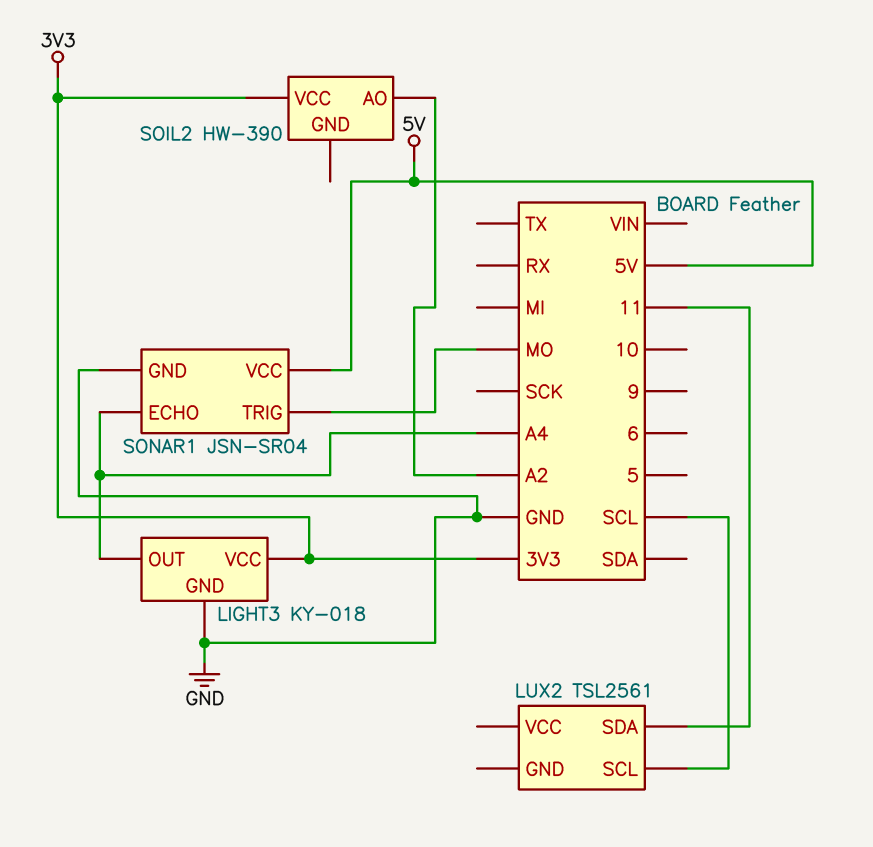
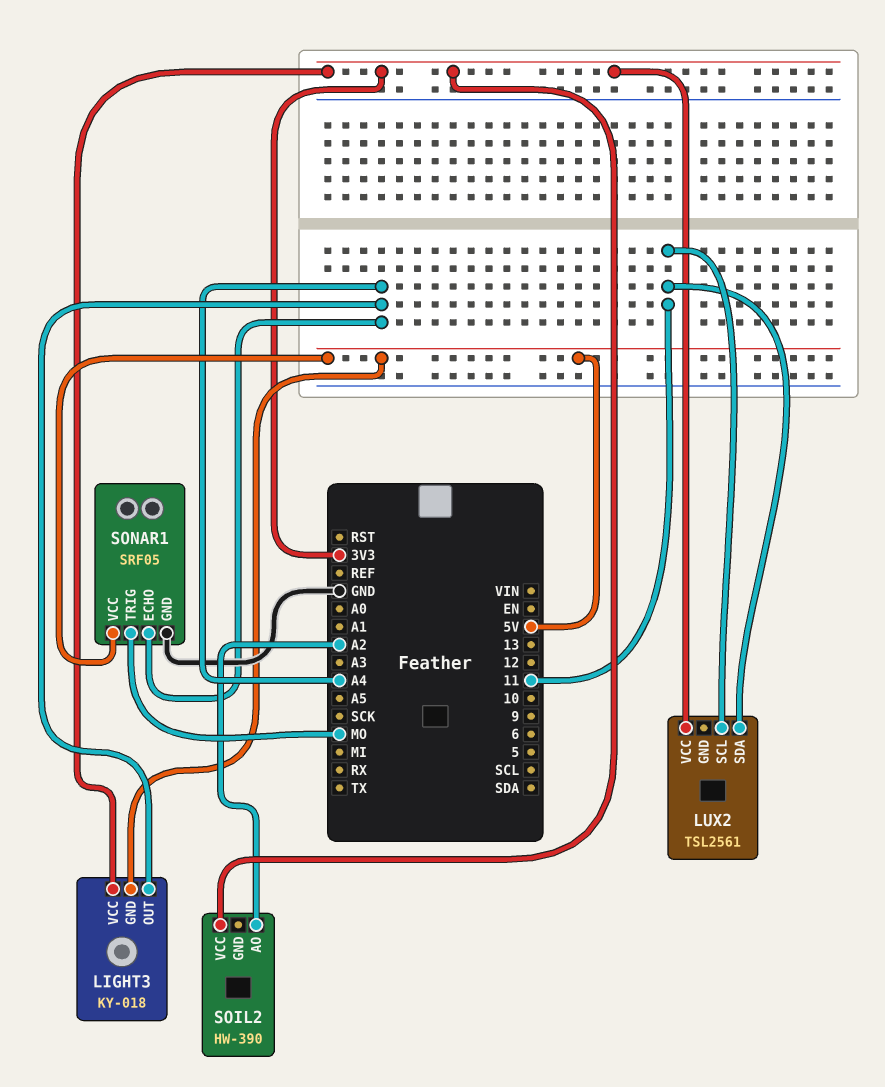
LIGHT3 pin GND: GND -> 5V
LUX2 pin SCL: SCL -> 11
LUX2 pin VCC: none -> 3V3
SONAR1: JSN-SR04 -> SRF05

